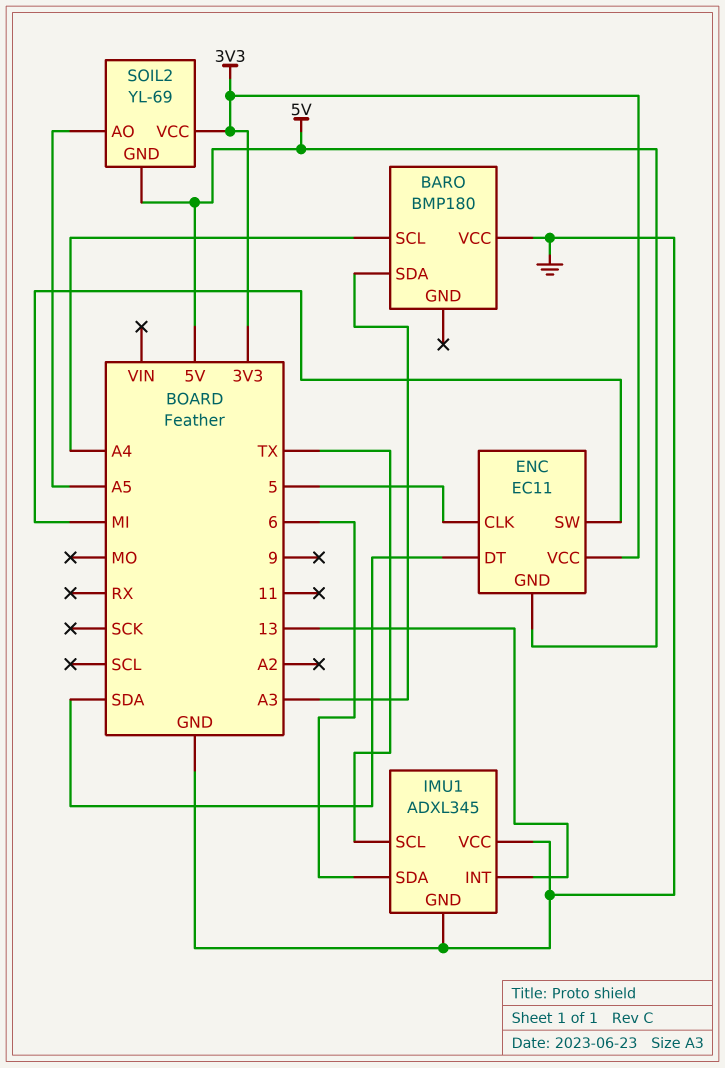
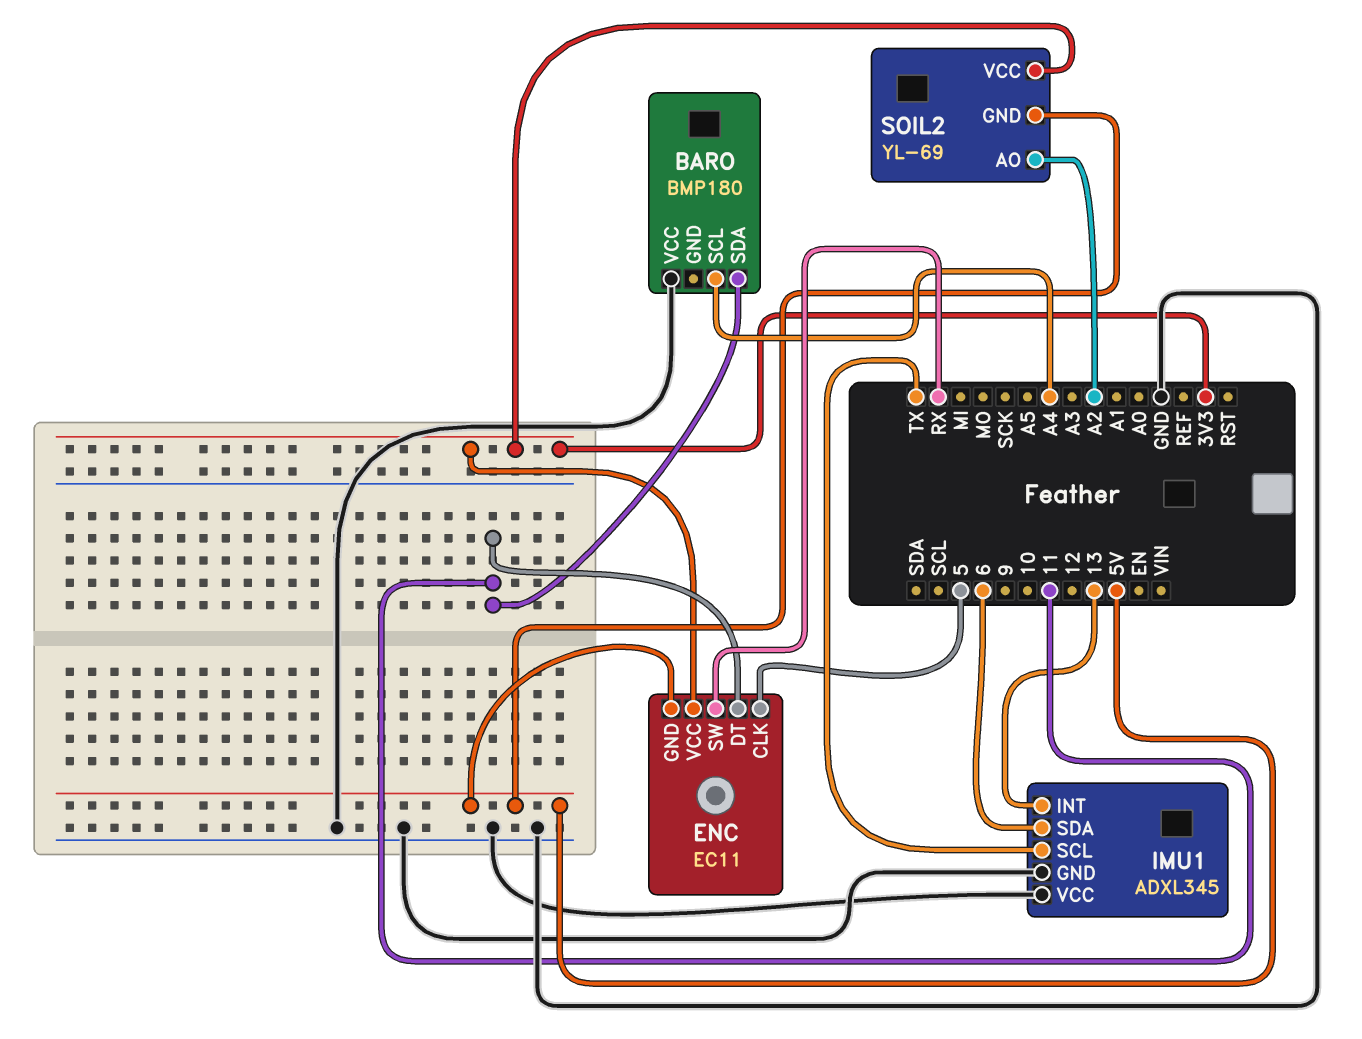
BARO pin SDA: A3 -> 11
ENC pin DT: SDA -> 11
ENC pin SW: MI -> RX
SOIL2 pin AO: A5 -> A2

